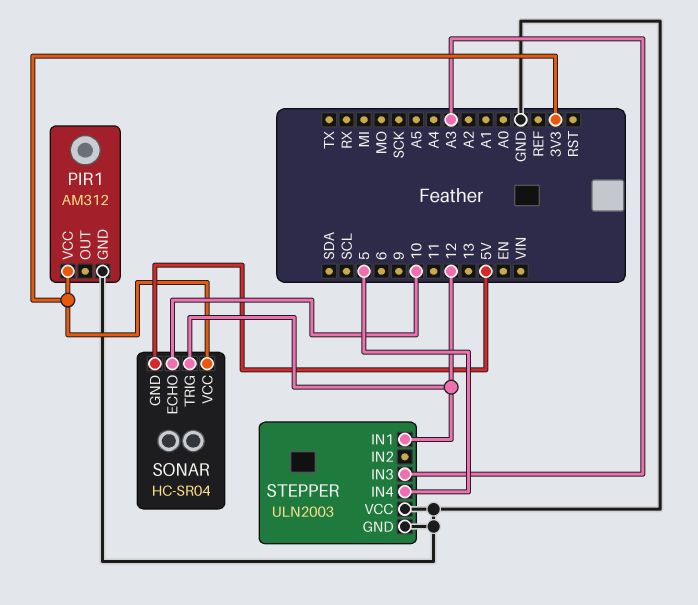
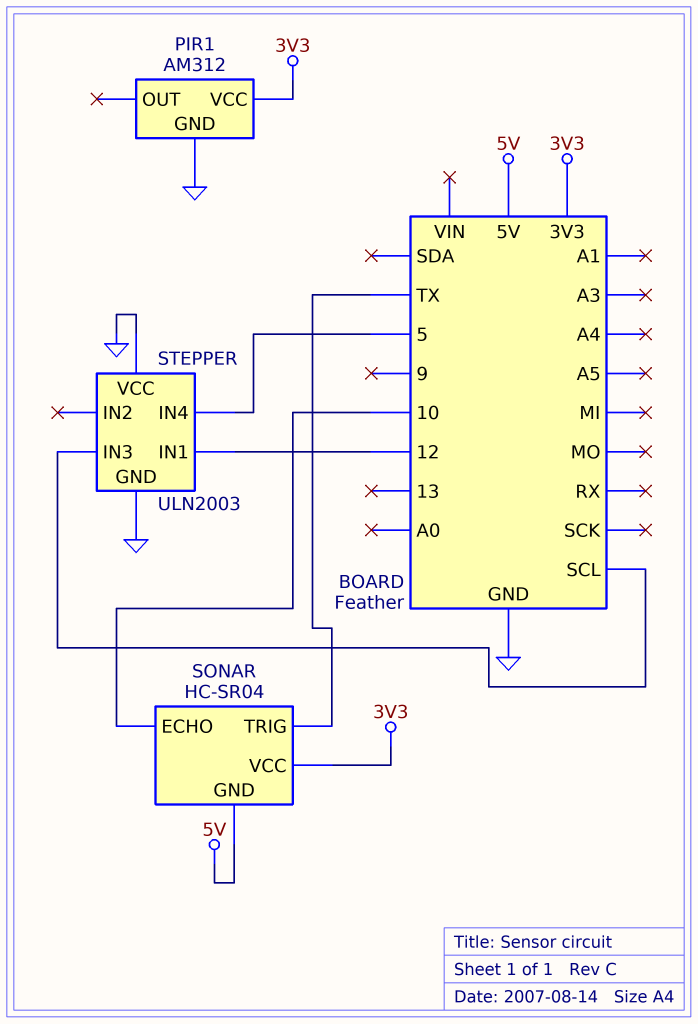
SONAR pin TRIG: 12 -> TX
STEPPER pin IN3: A3 -> SCL

